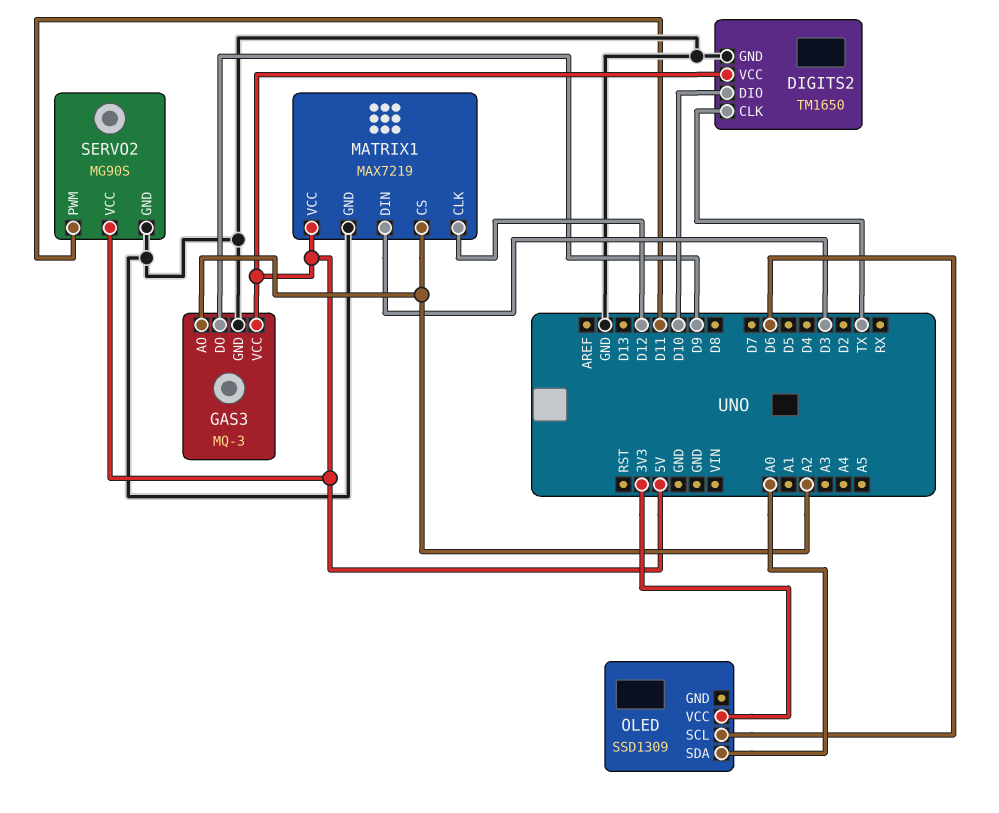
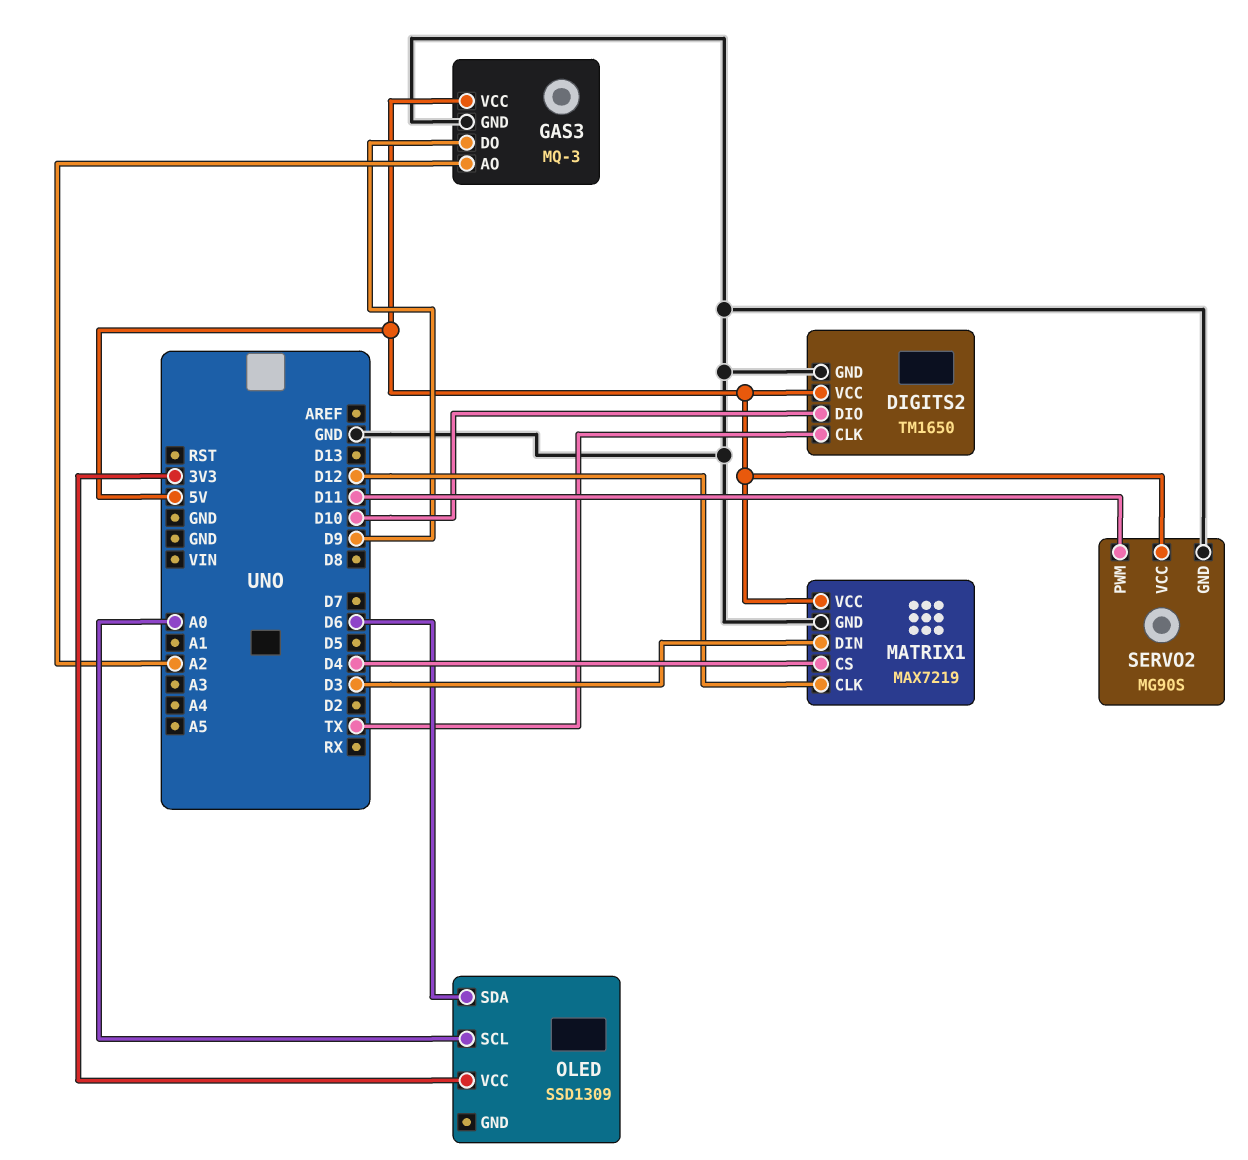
MATRIX1 pin CS: A2 -> D4
OLED pin SCL: D6 -> A0
OLED pin SDA: A0 -> D6

